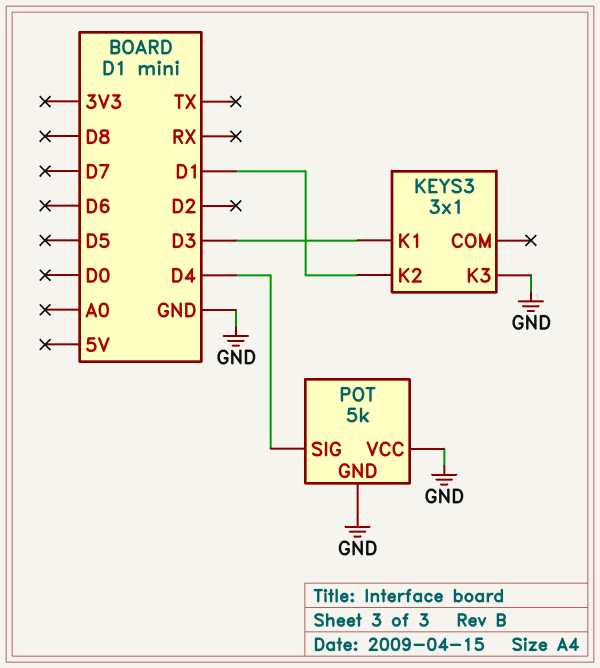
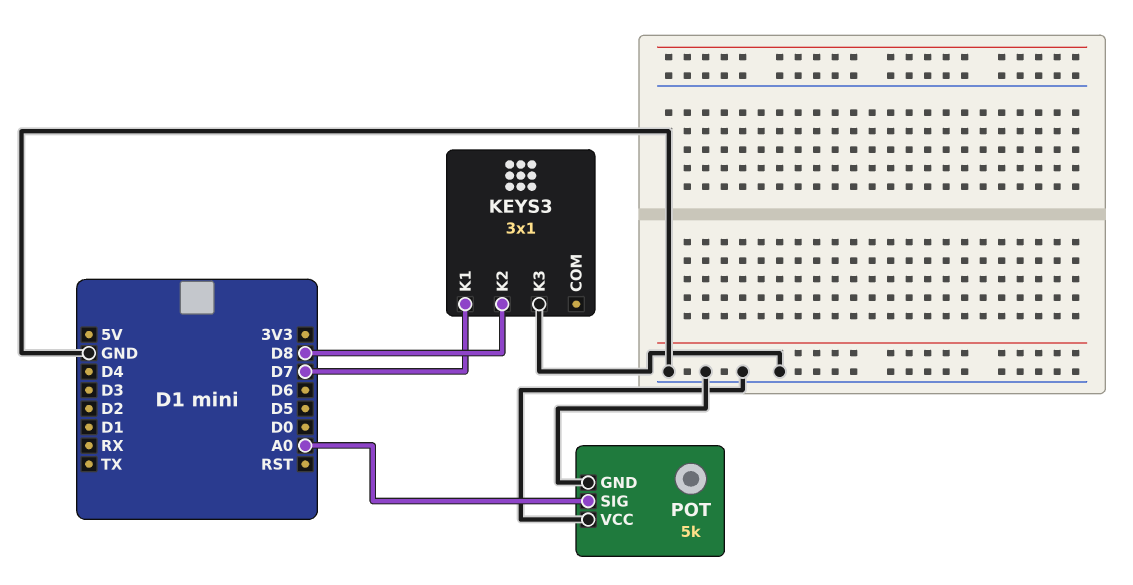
KEYS3 pin K1: D3 -> D7
KEYS3 pin K2: D1 -> D8
POT pin SIG: D4 -> A0

